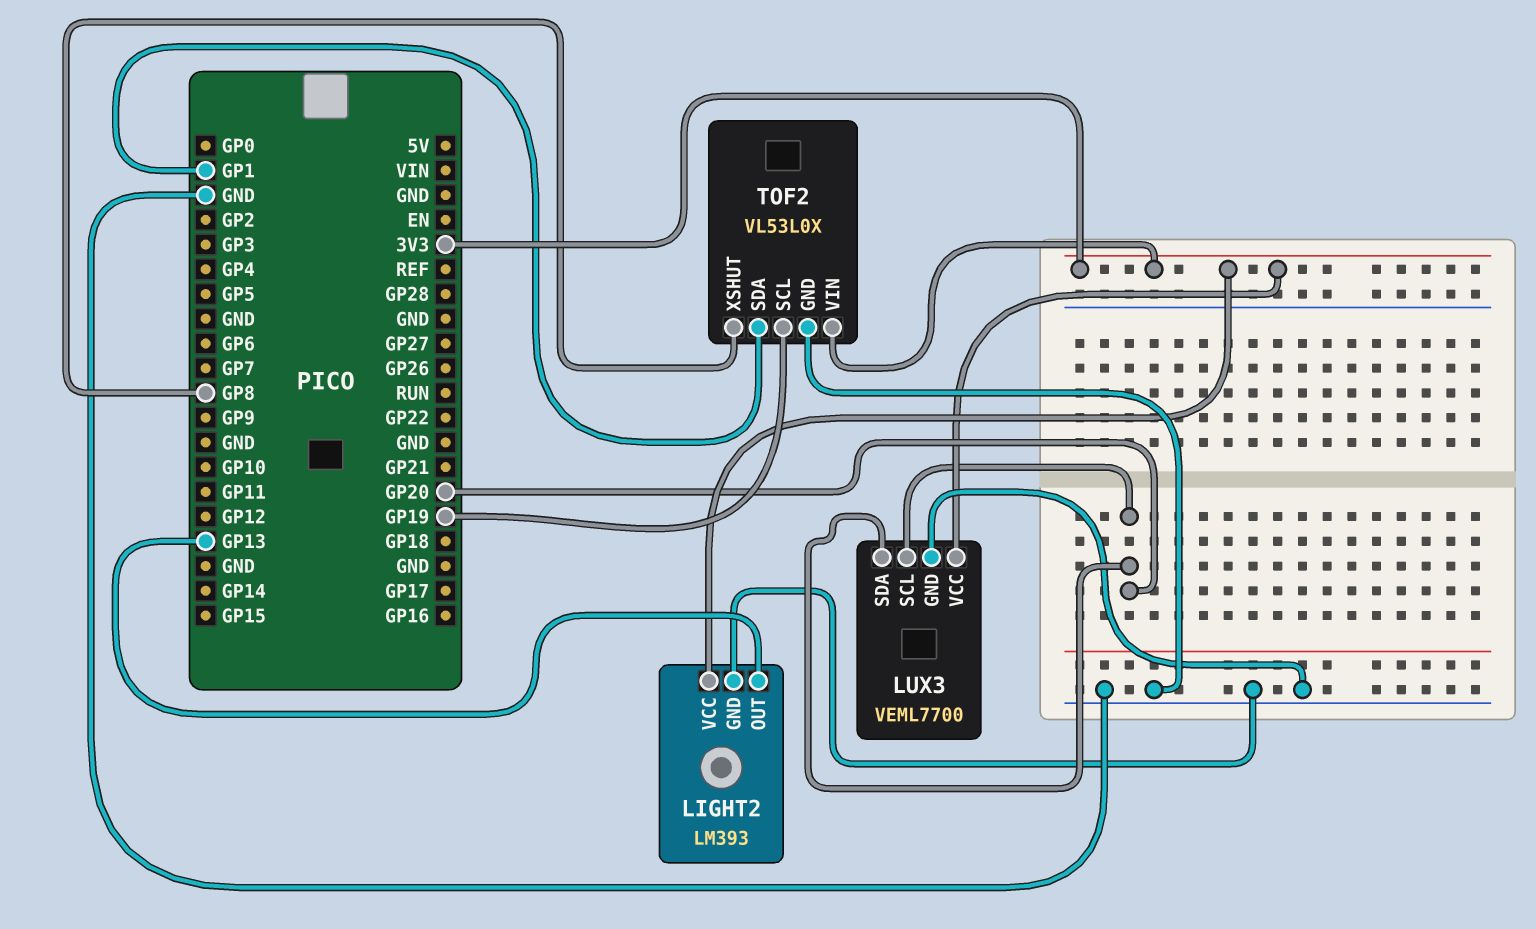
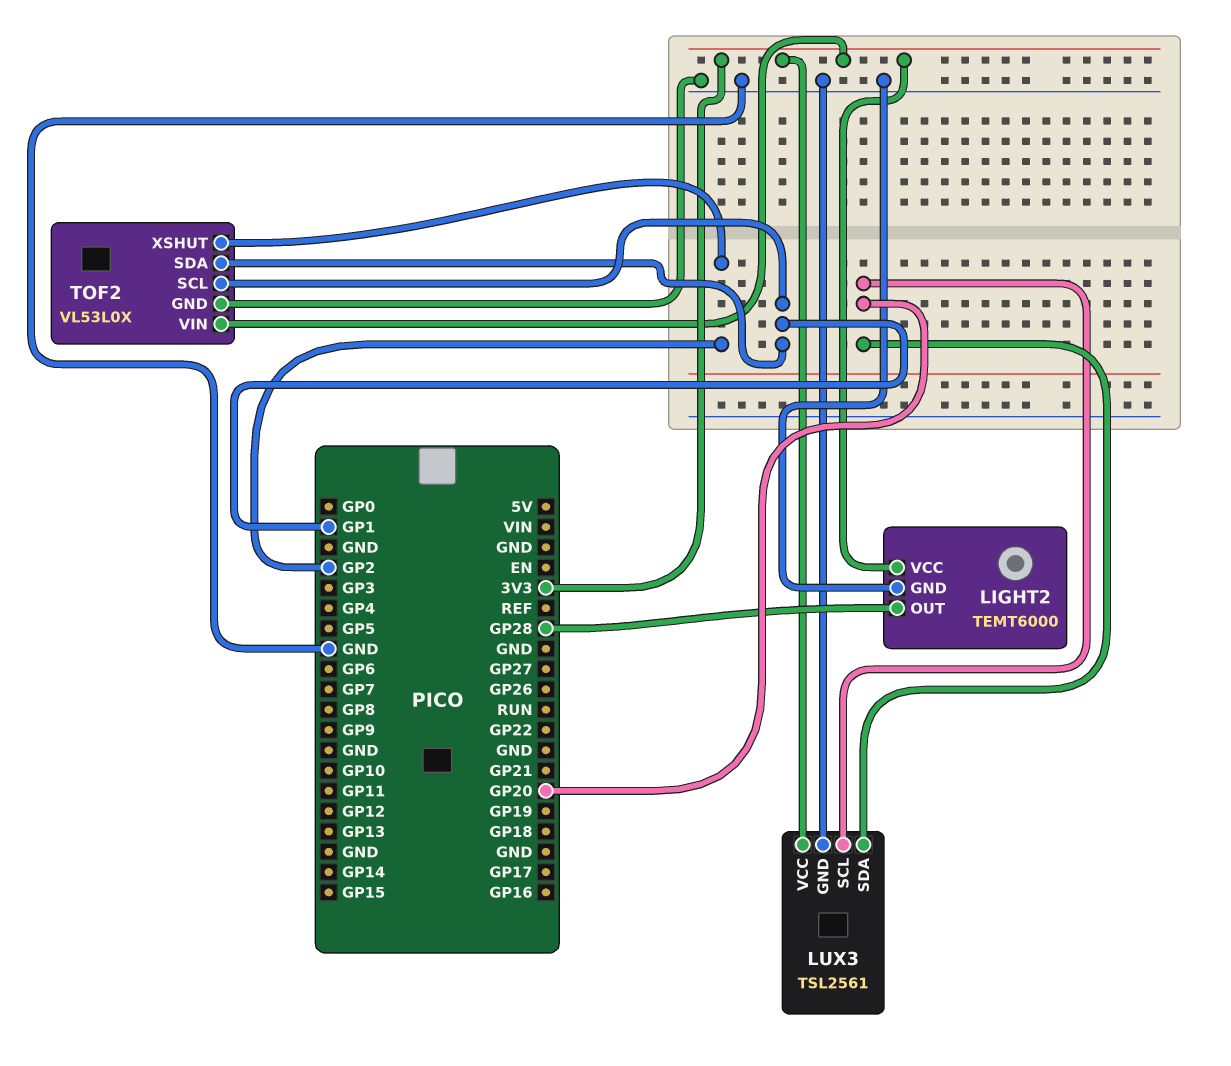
LIGHT2: LM393 -> TEMT6000
LIGHT2 pin OUT: GP13 -> GP28
LUX3: VEML7700 -> TSL2561
TOF2 pin SCL: GP19 -> GP1
TOF2 pin XSHUT: GP8 -> GP2

